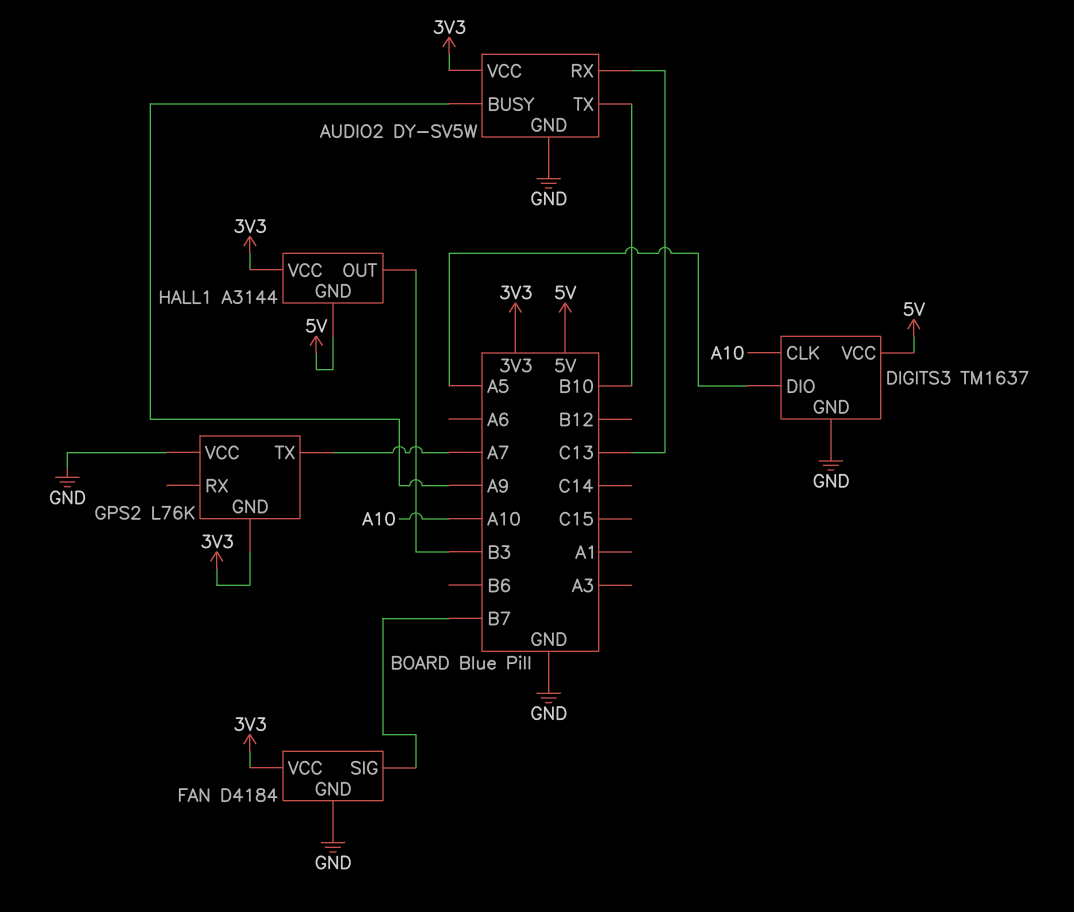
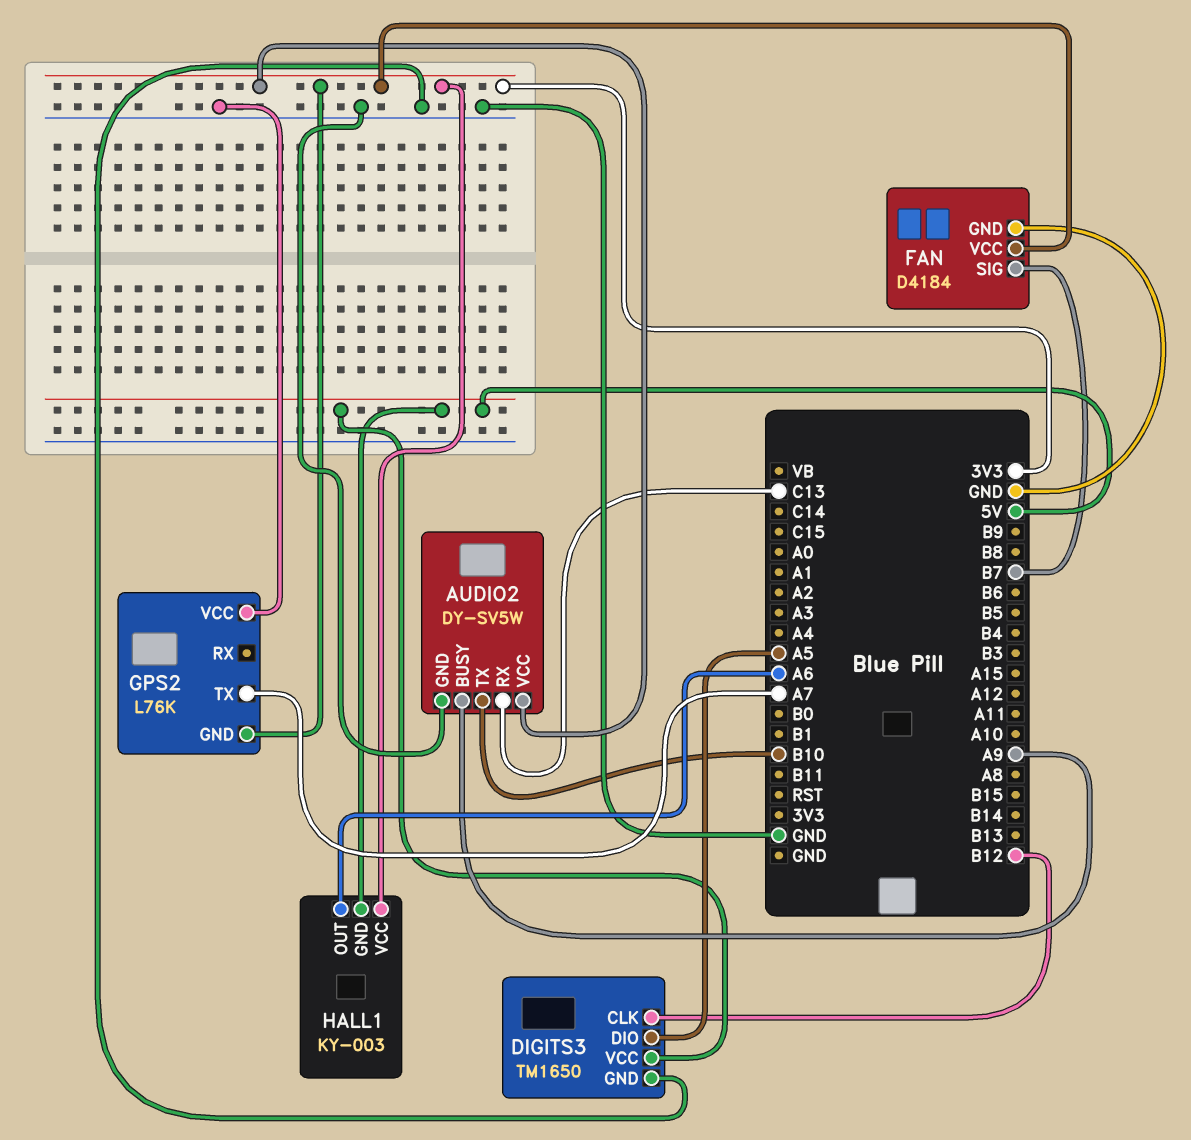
DIGITS3: TM1637 -> TM1650
DIGITS3 pin CLK: A10 -> B12
HALL1: A3144 -> KY-003
HALL1 pin OUT: B3 -> A6

